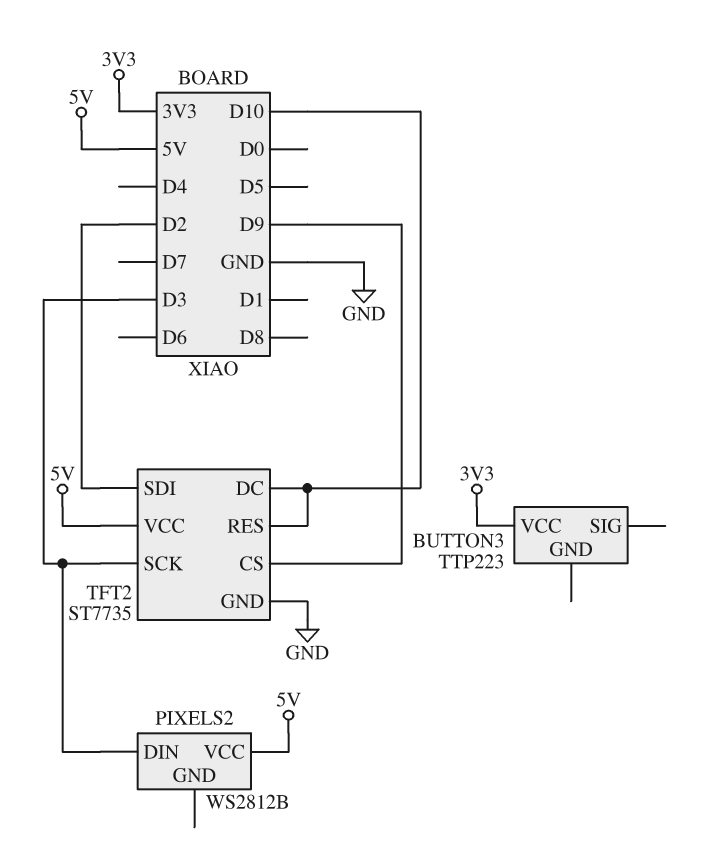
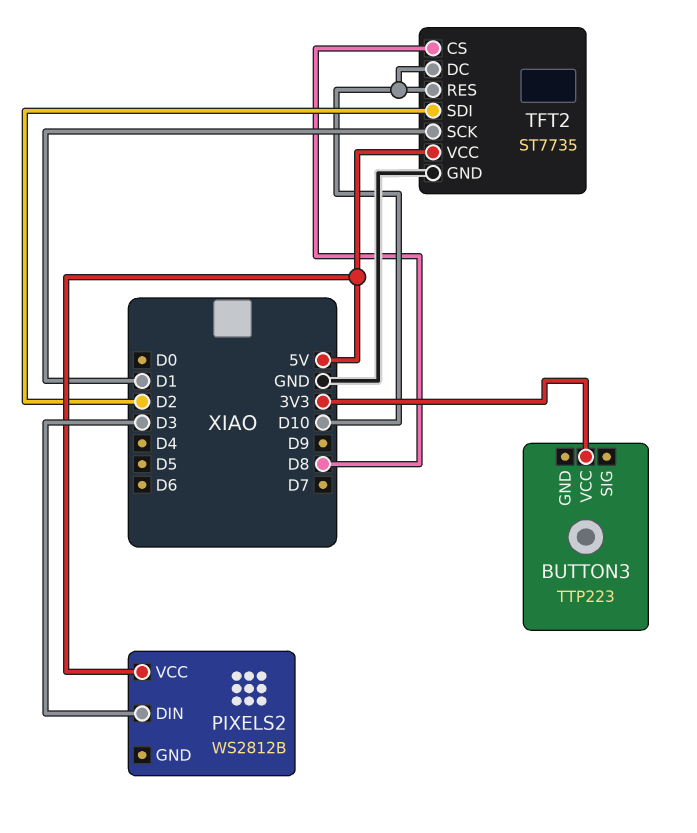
TFT2 pin CS: D9 -> D8
TFT2 pin SCK: D3 -> D1

